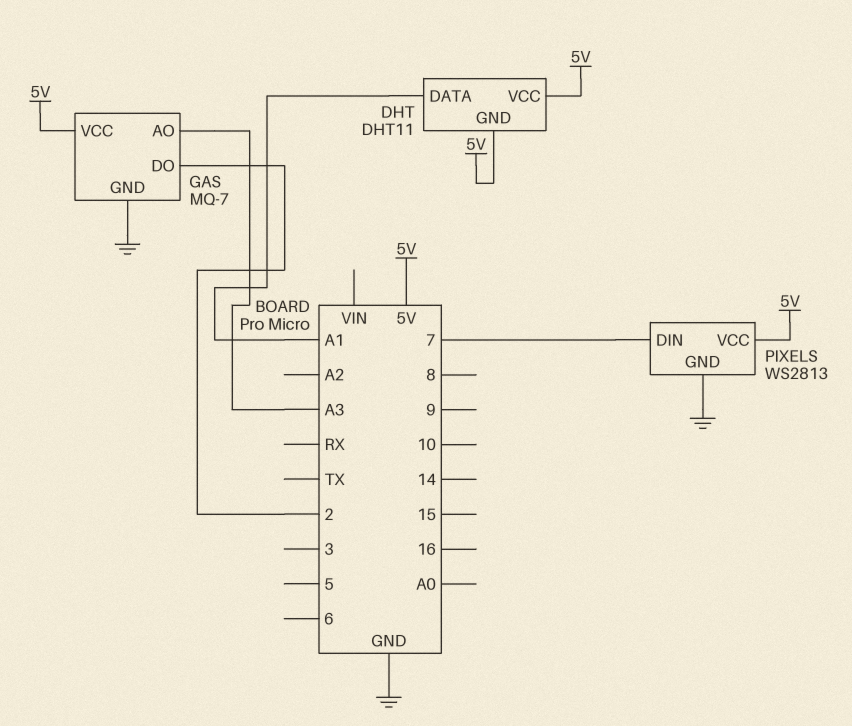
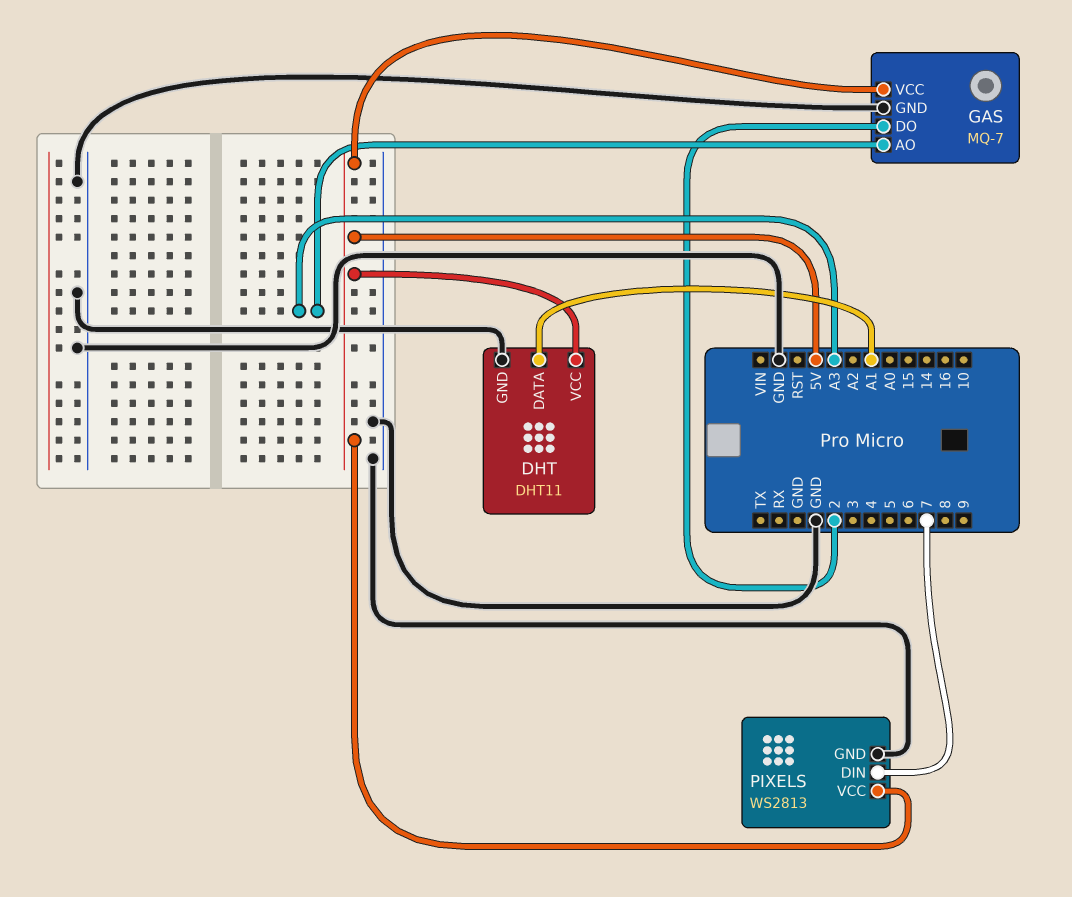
DHT pin GND: 5V -> GND

